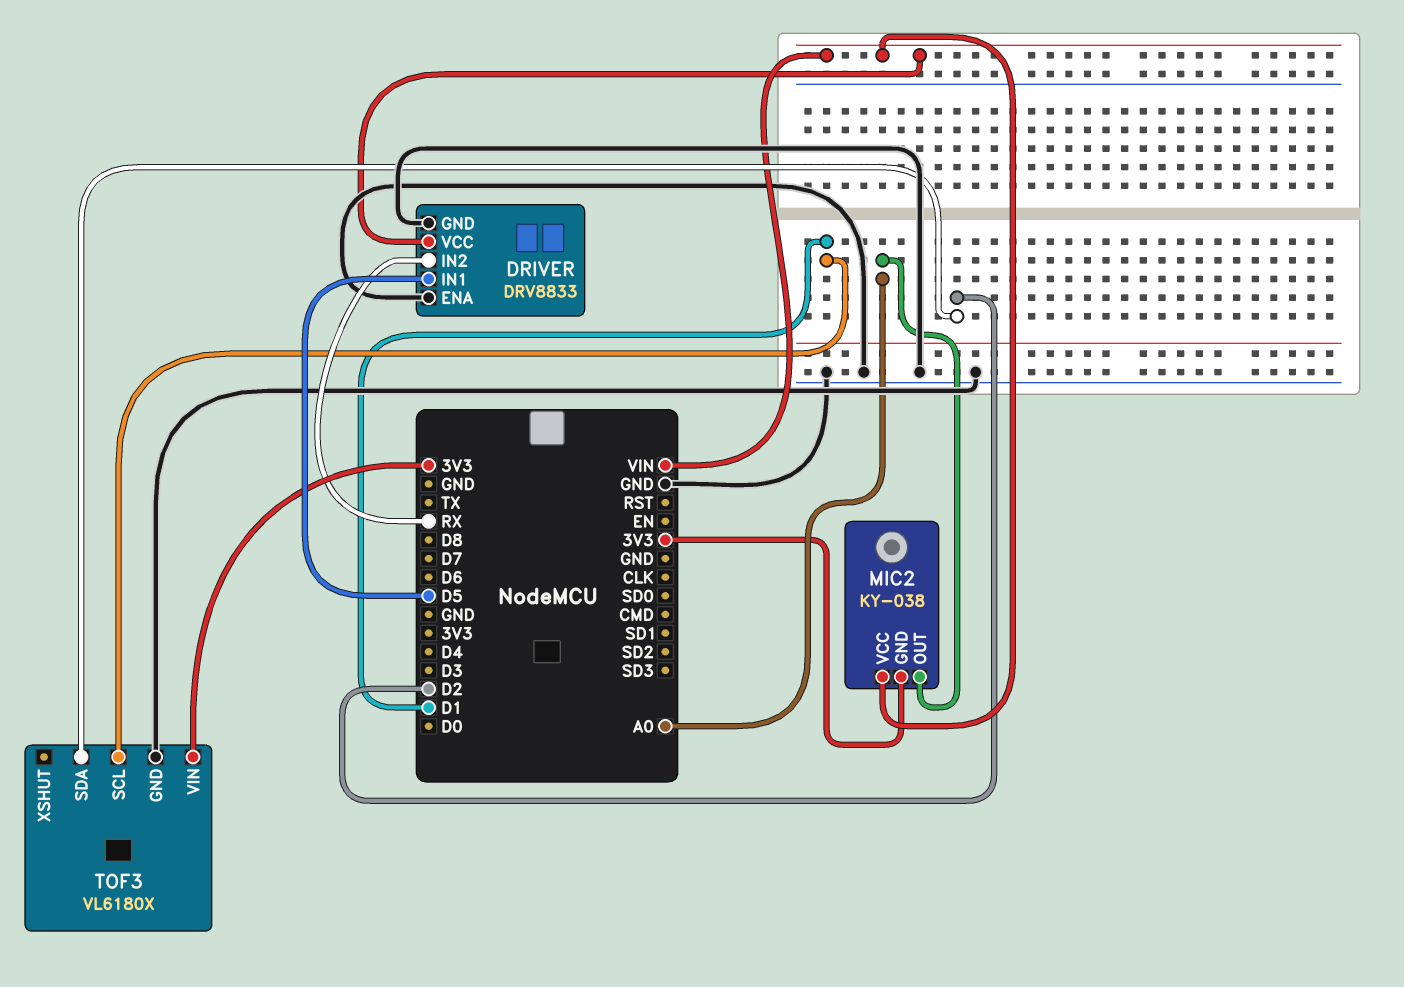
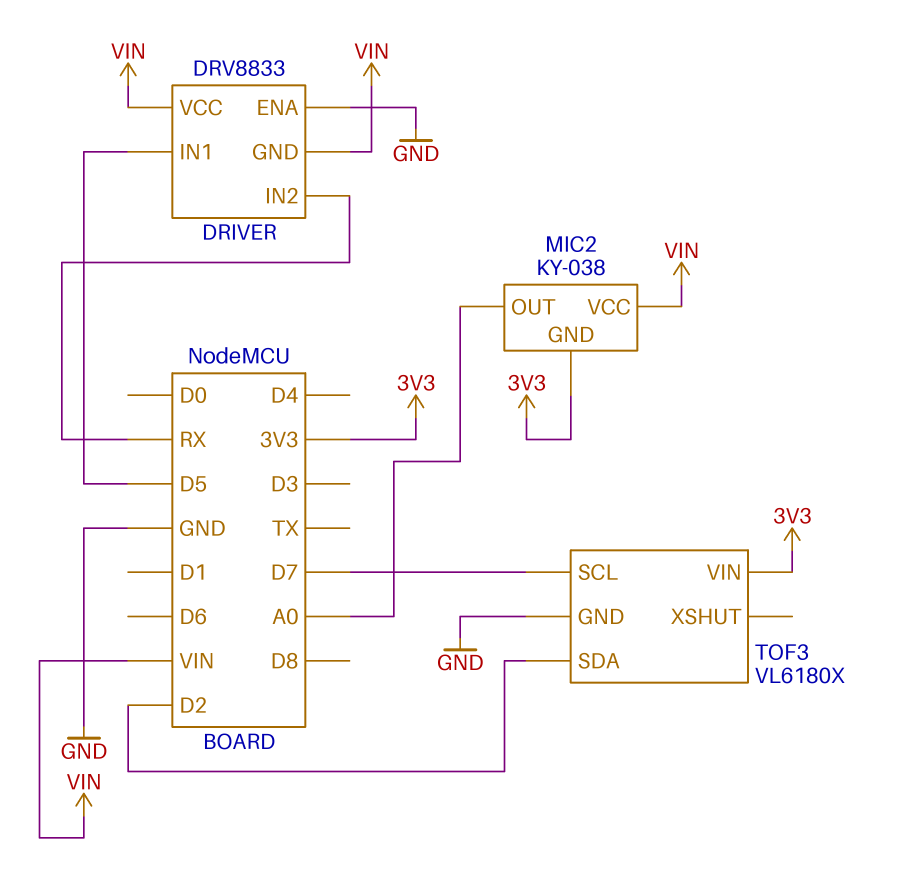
DRIVER pin GND: GND -> VIN
TOF3 pin SCL: D1 -> D7

